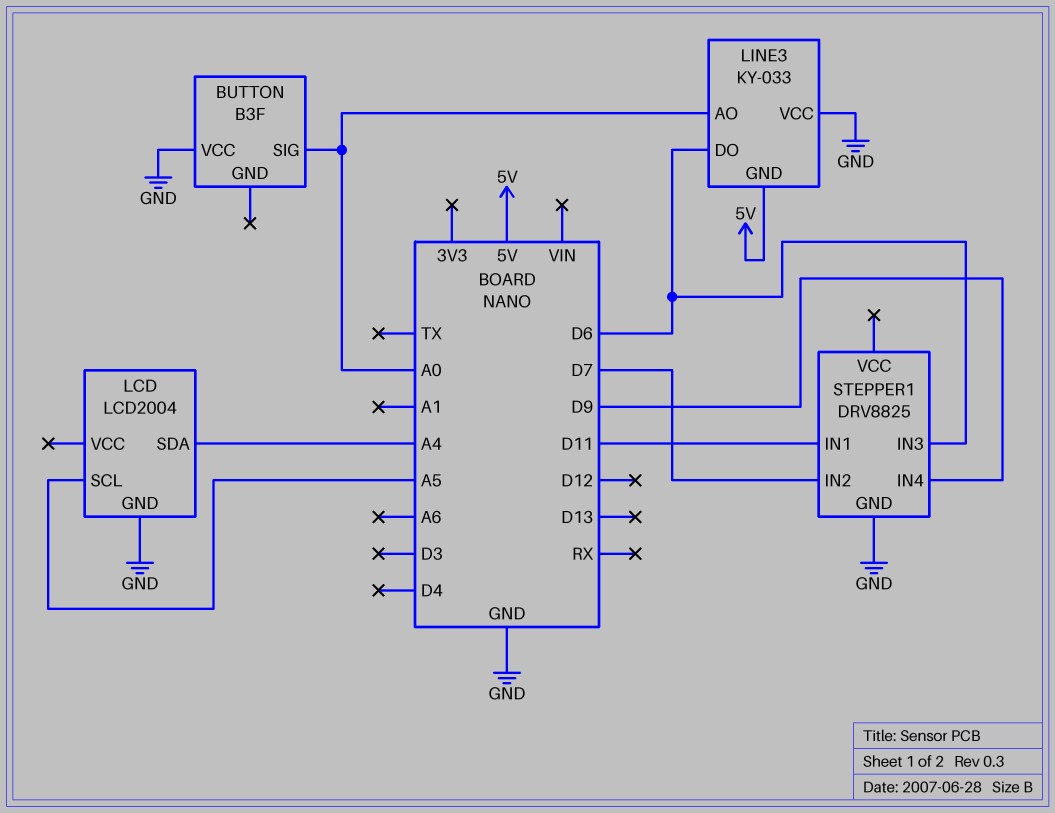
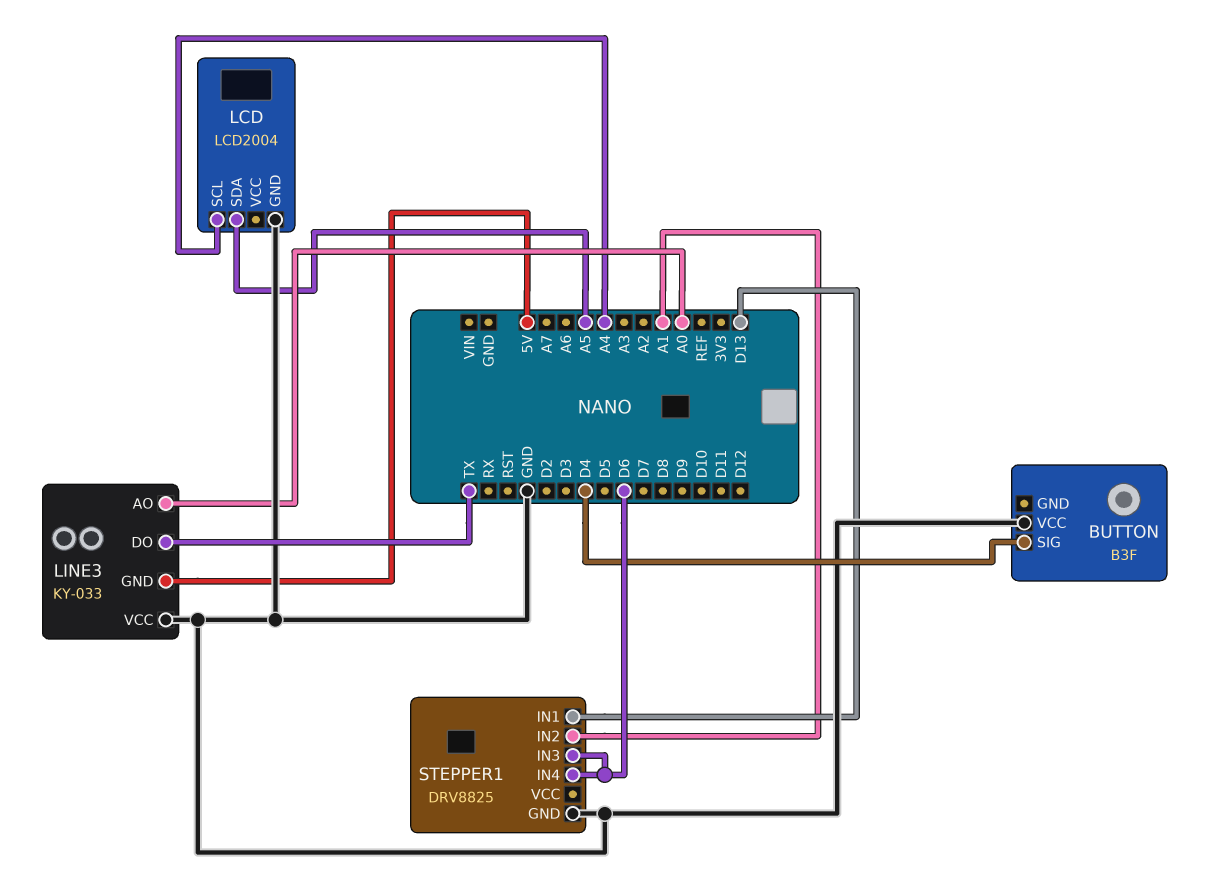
BUTTON pin SIG: A0 -> D4
LCD pin SCL: A5 -> A4
LCD pin SDA: A4 -> A5
LINE3 pin DO: D6 -> TX
STEPPER1 pin IN1: D11 -> D13
STEPPER1 pin IN2: D7 -> A1
STEPPER1 pin IN4: D9 -> D6

